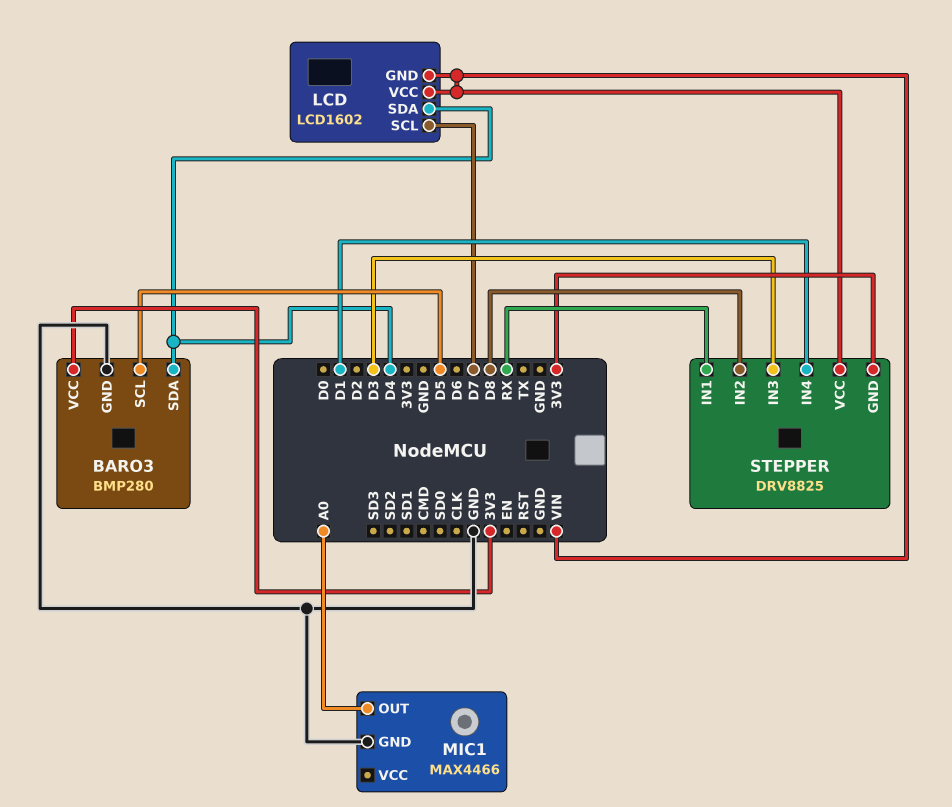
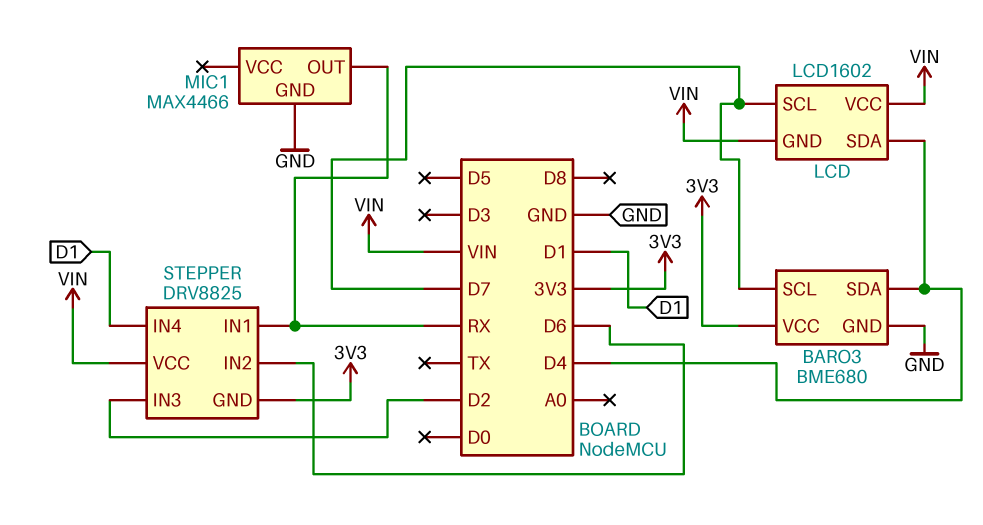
BARO3: BMP280 -> BME680
BARO3 pin SCL: D5 -> D7
MIC1 pin OUT: A0 -> RX
STEPPER pin IN2: D8 -> D6
STEPPER pin IN3: D3 -> D2

